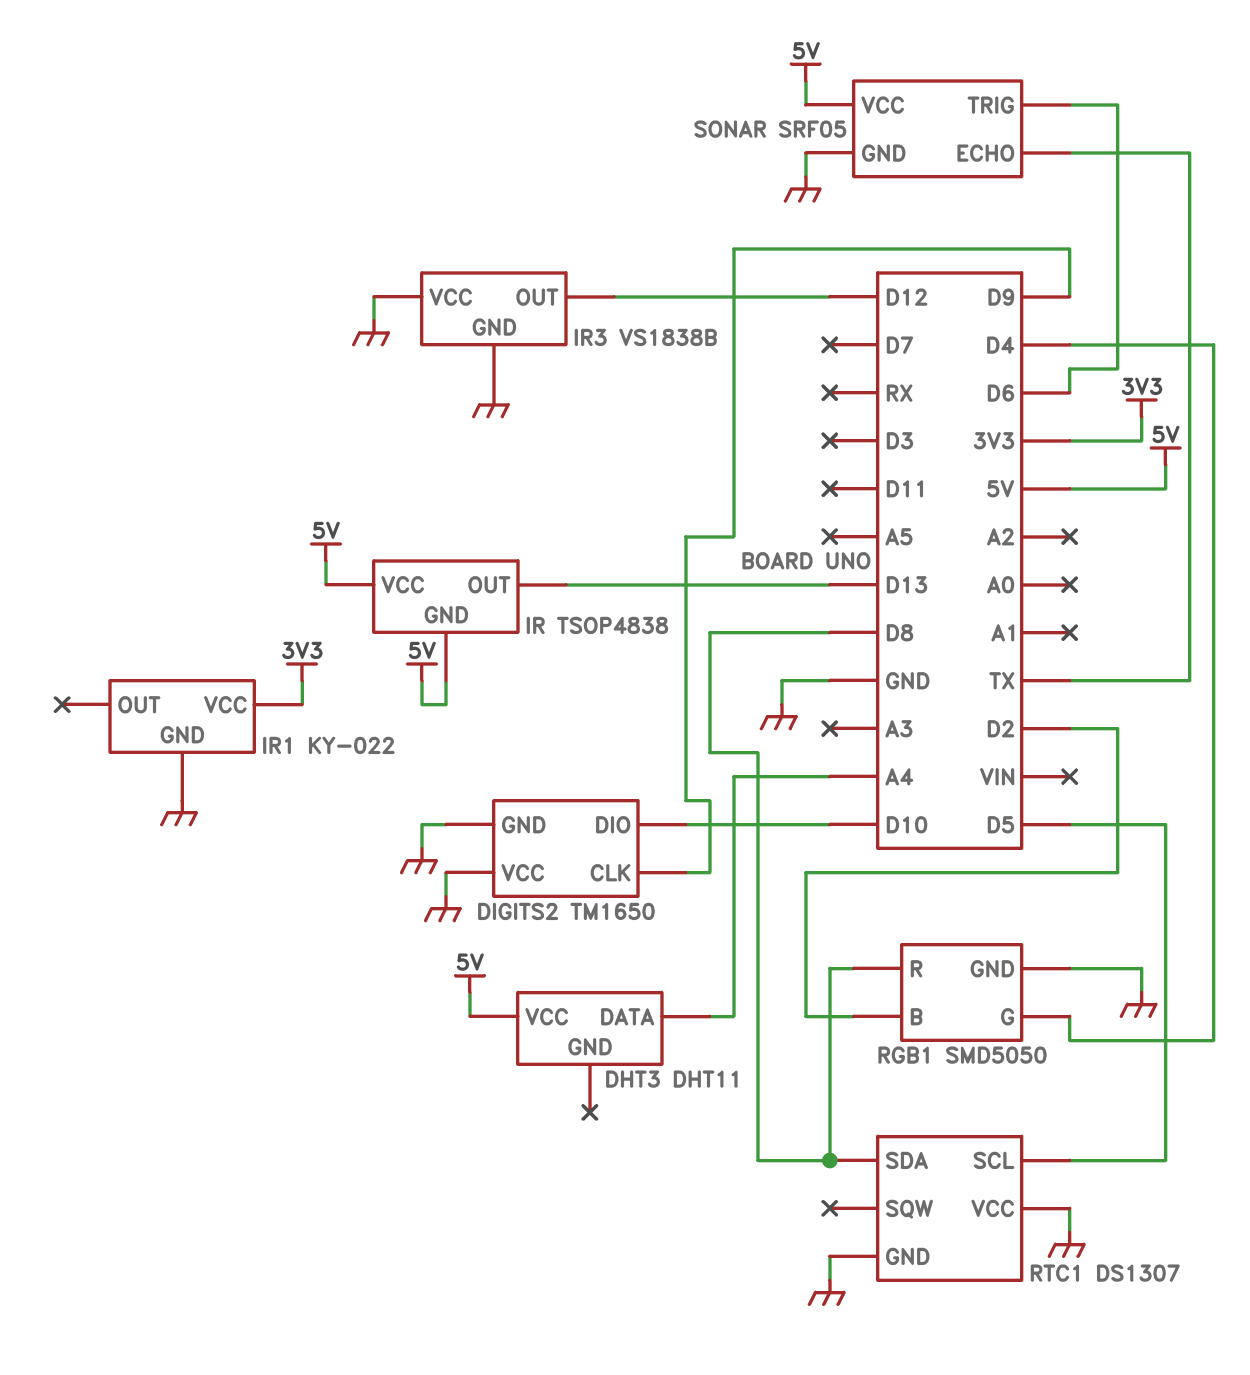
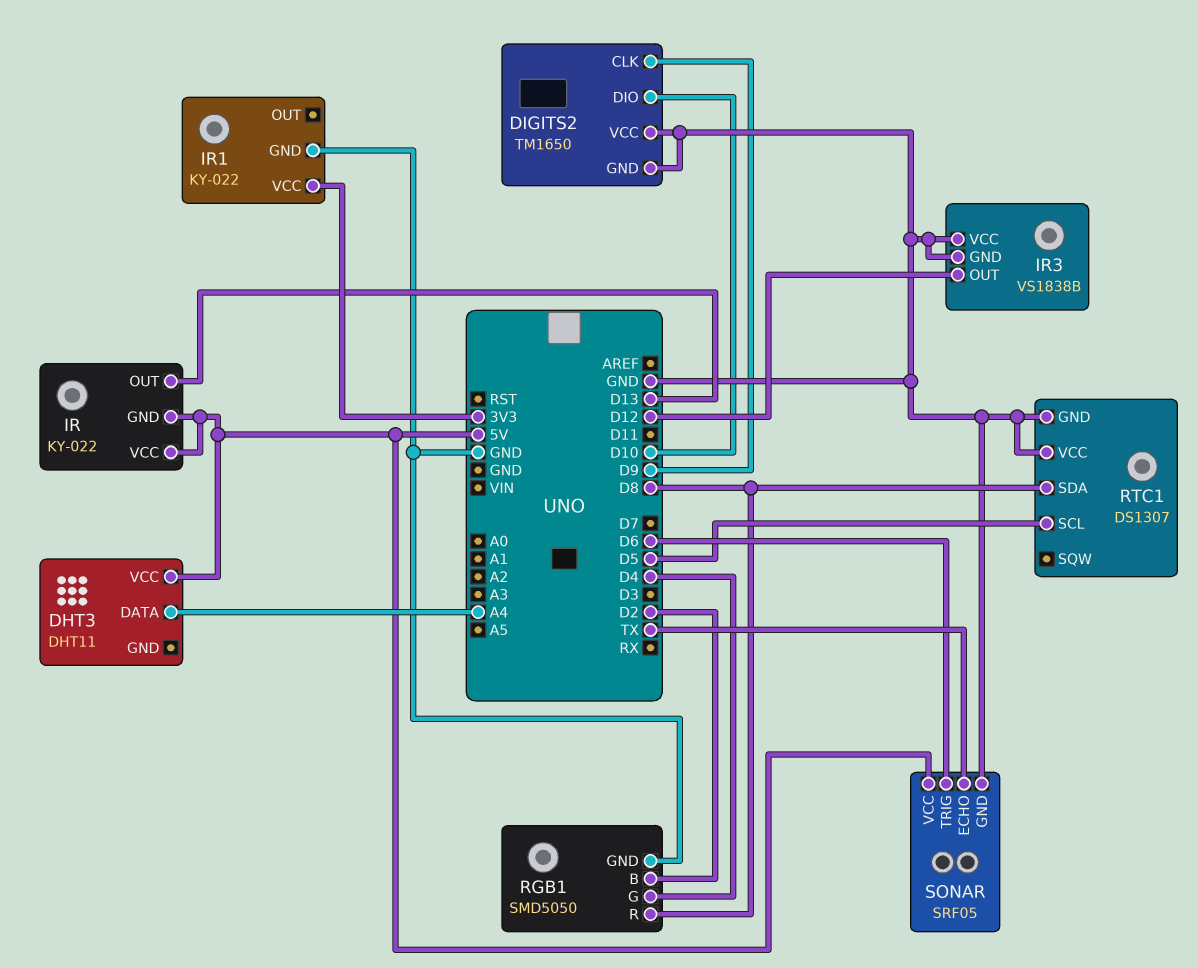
IR: TSOP4838 -> KY-022

